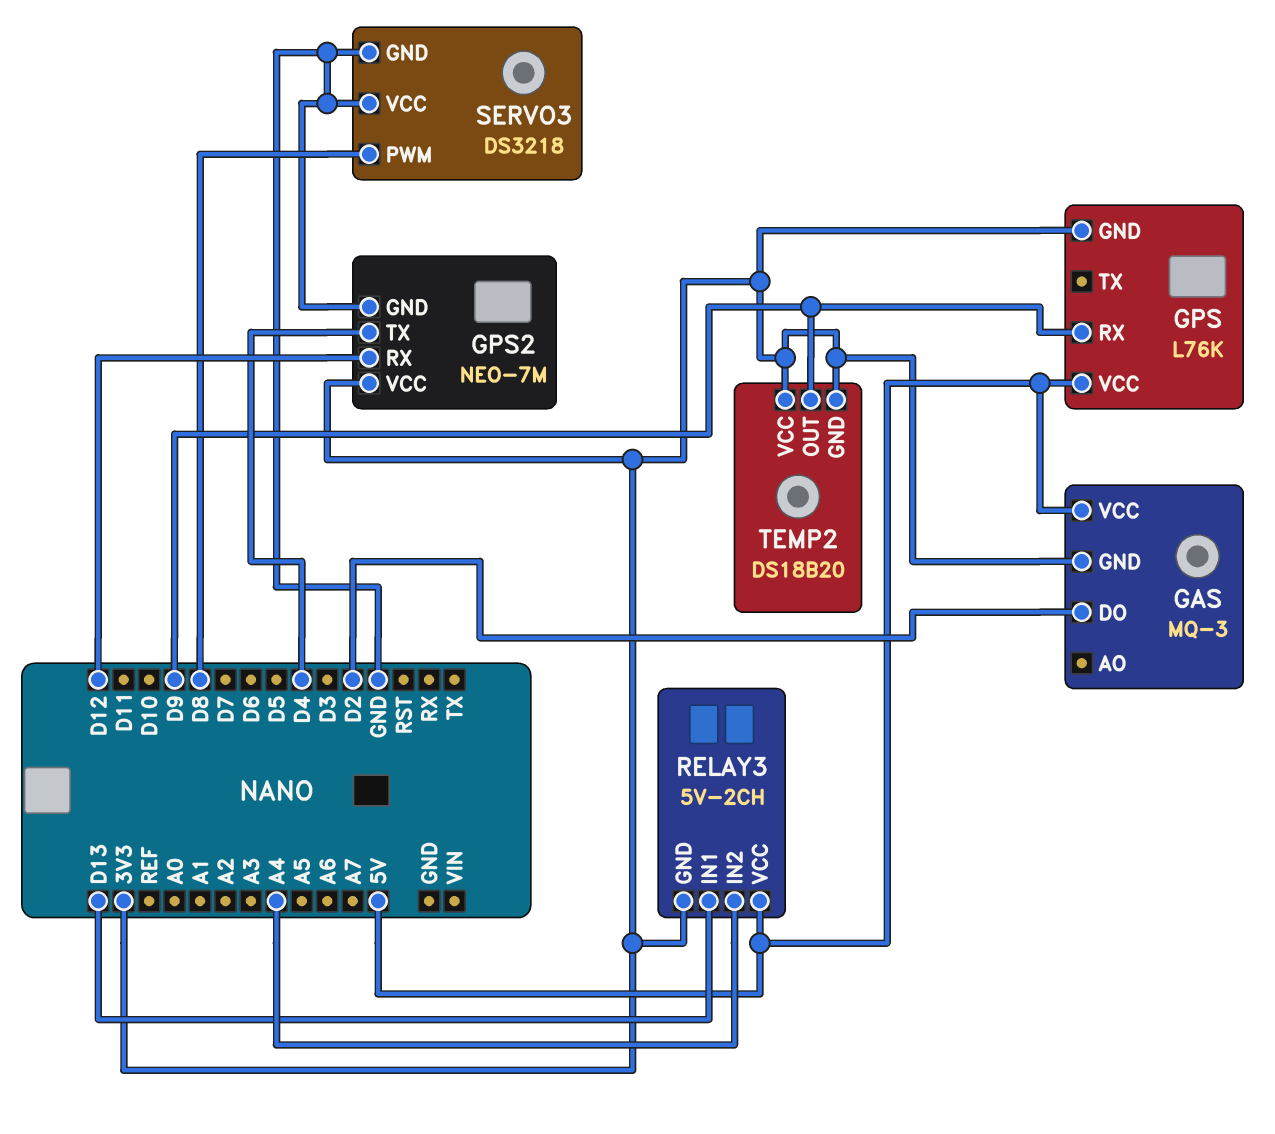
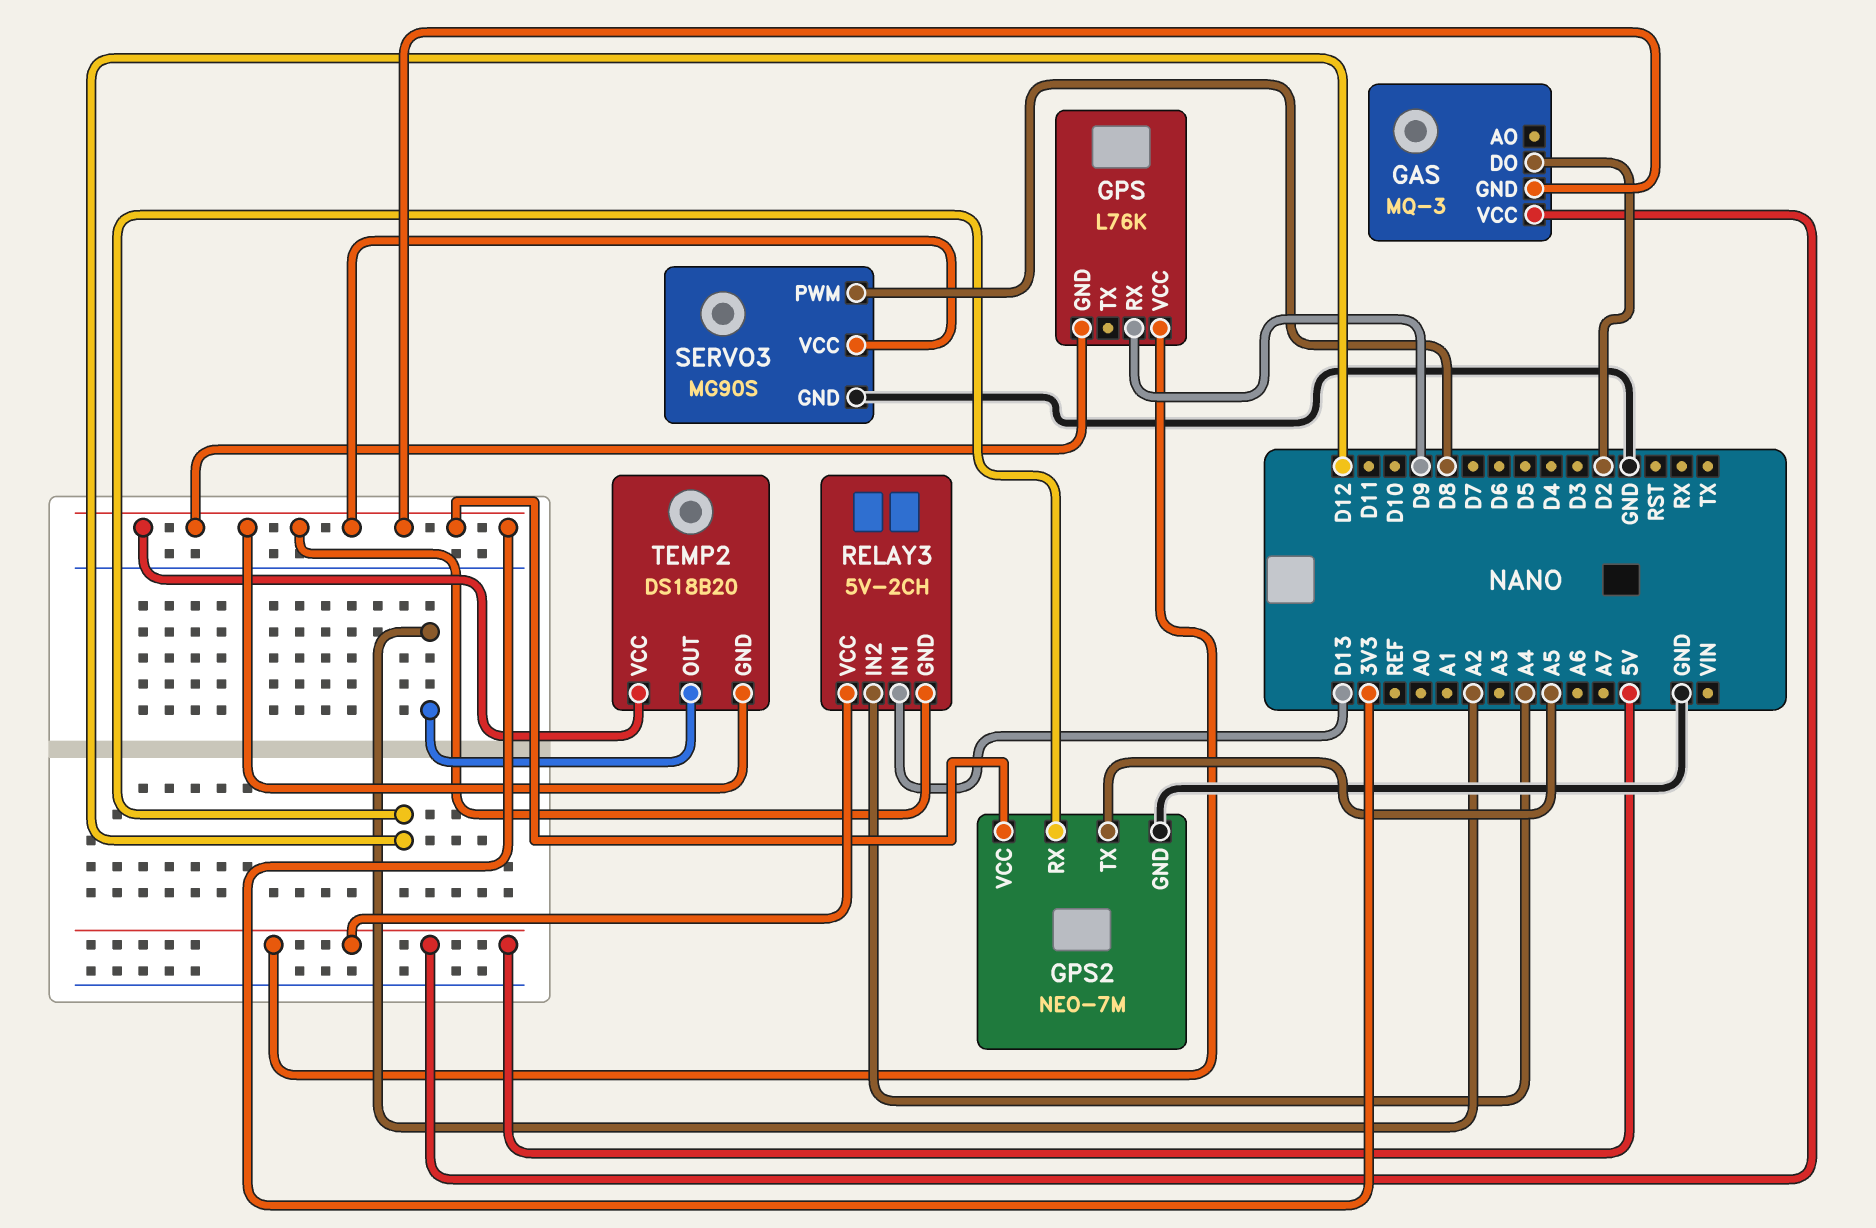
GPS2 pin TX: D4 -> A5
SERVO3: DS3218 -> MG90S
SERVO3 pin VCC: GND -> 3V3
TEMP2 pin OUT: D9 -> A2

